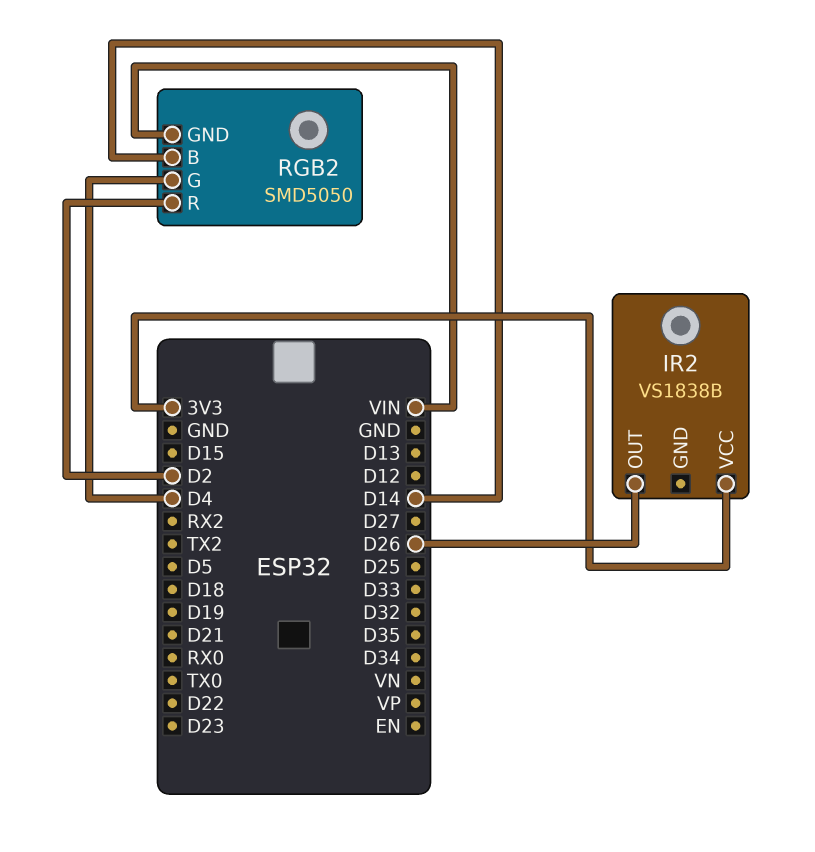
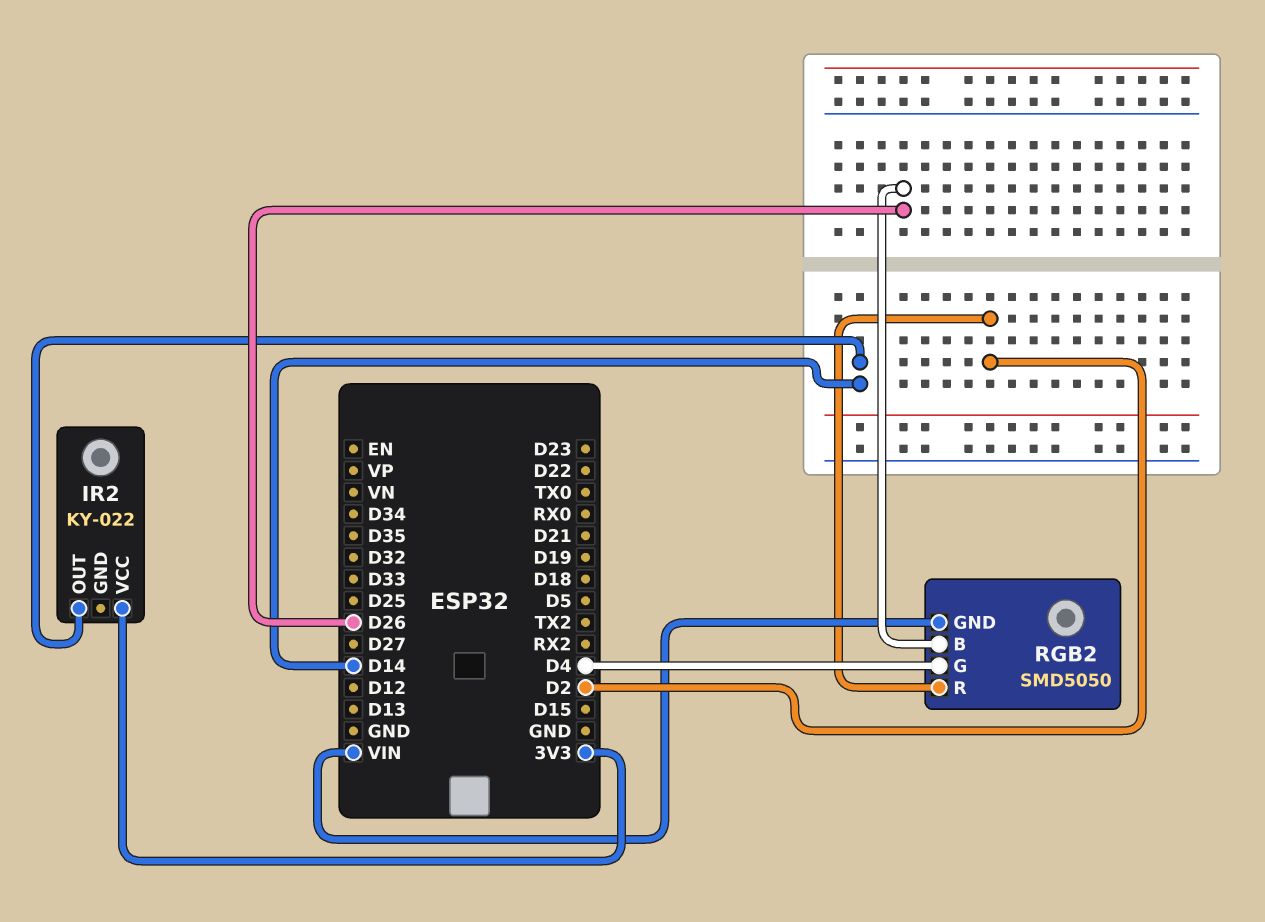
IR2: VS1838B -> KY-022
IR2 pin OUT: D26 -> D14
RGB2 pin B: D14 -> D26

